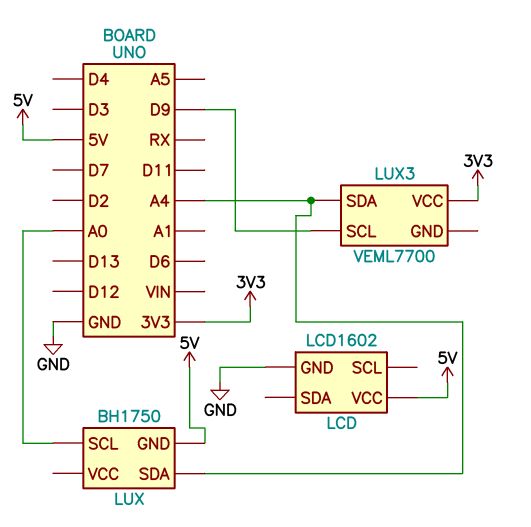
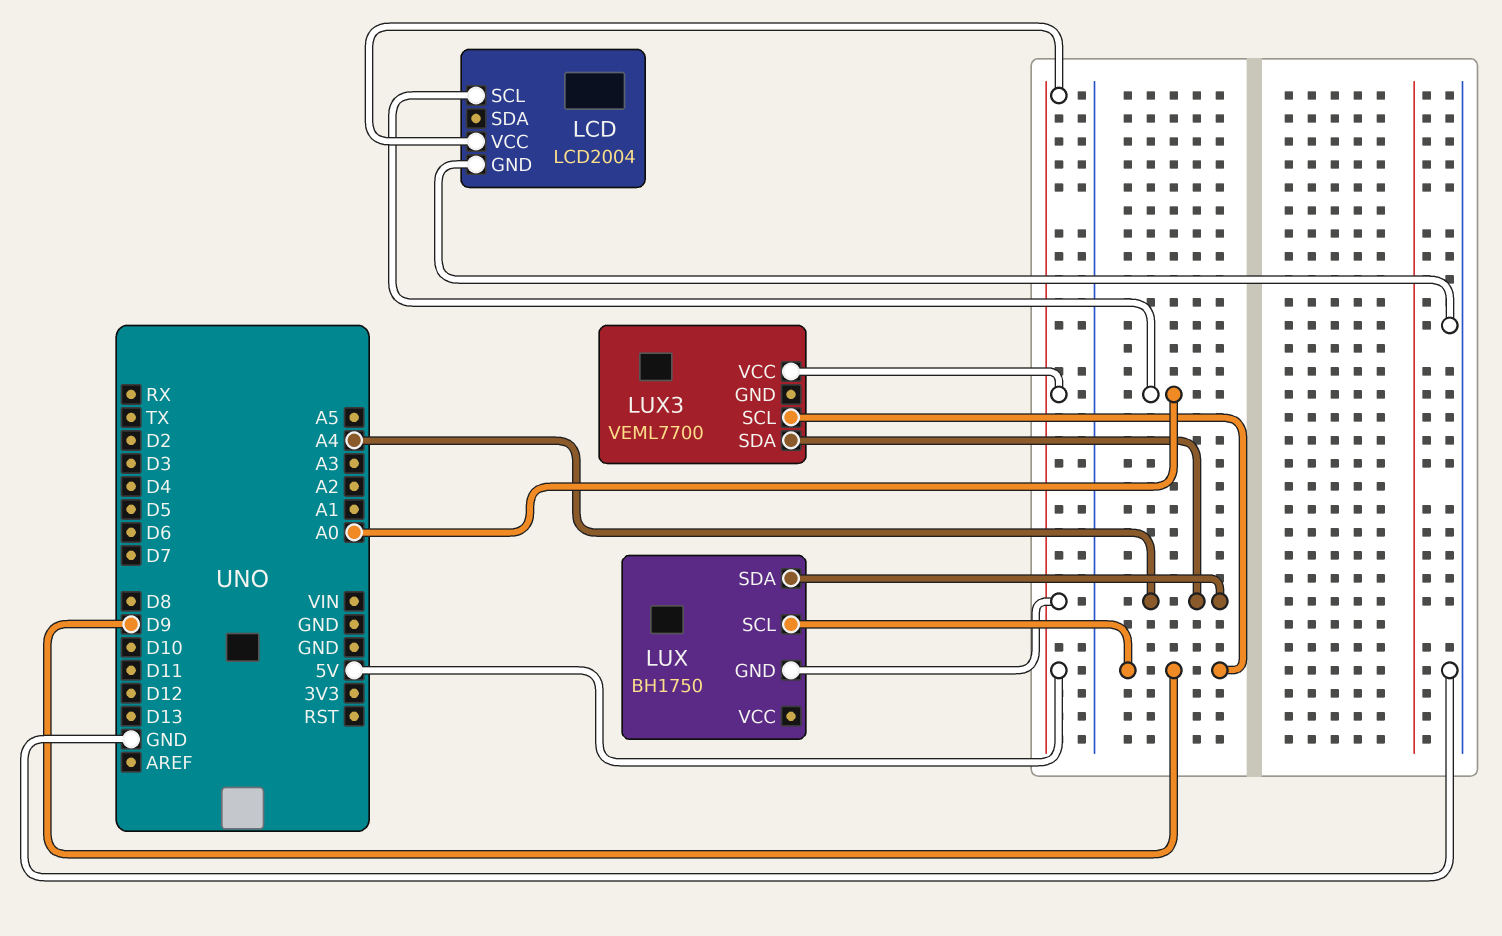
LCD: LCD1602 -> LCD2004
LCD pin SCL: none -> A0
LUX pin SCL: A0 -> D9
LUX3 pin VCC: 3V3 -> 5V

